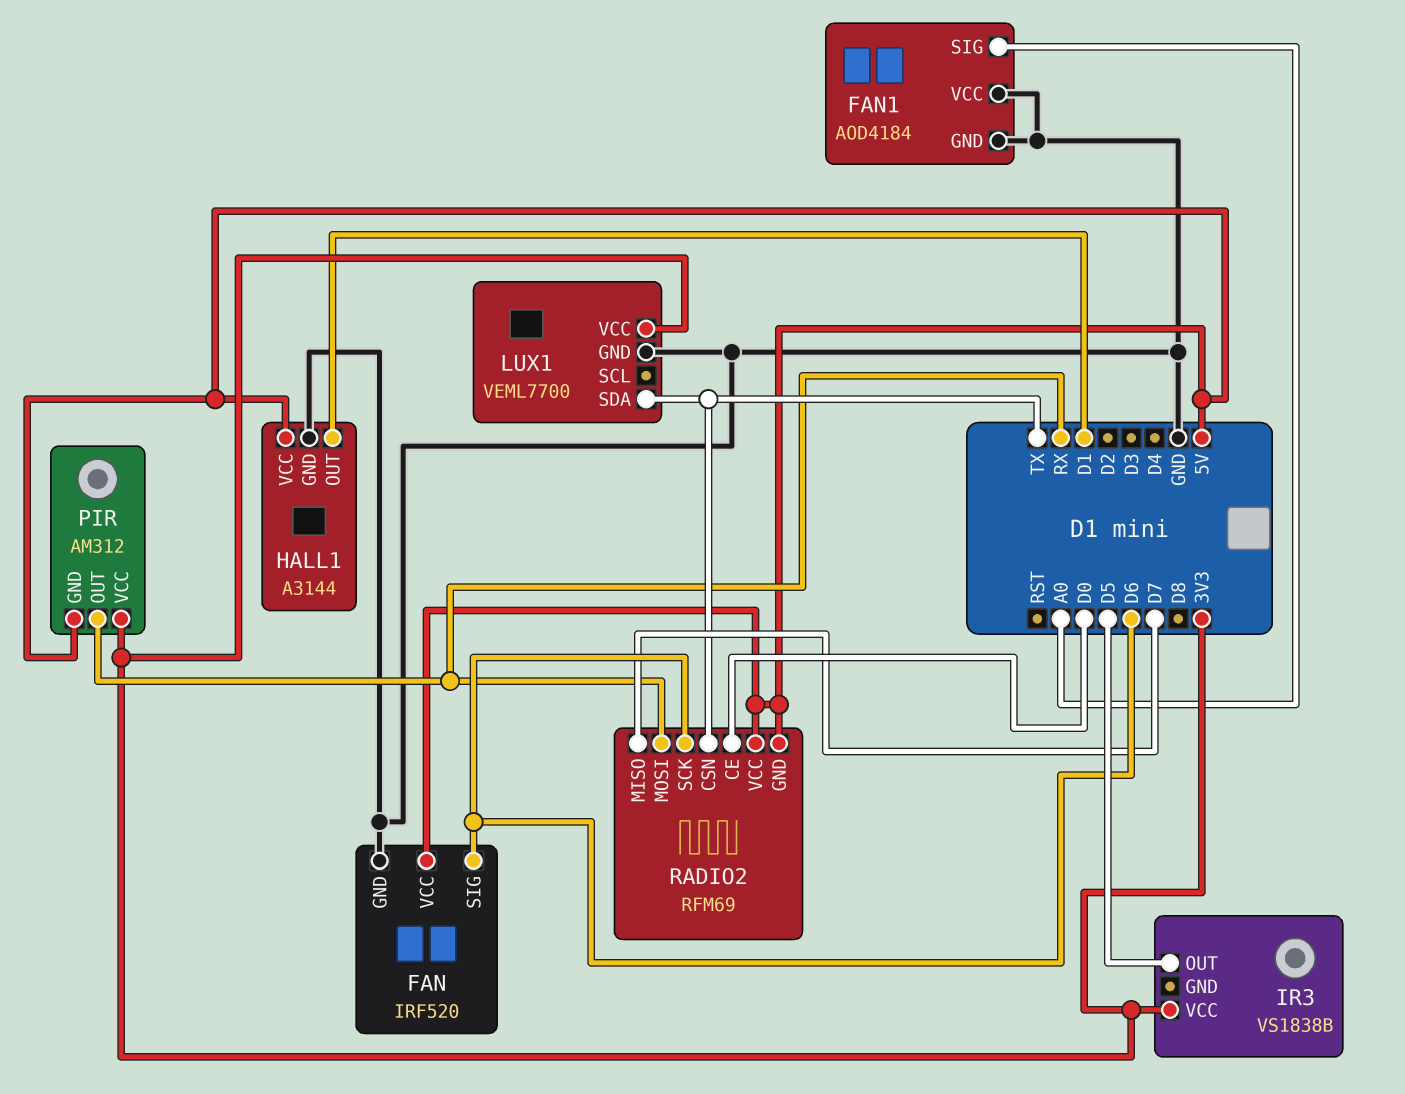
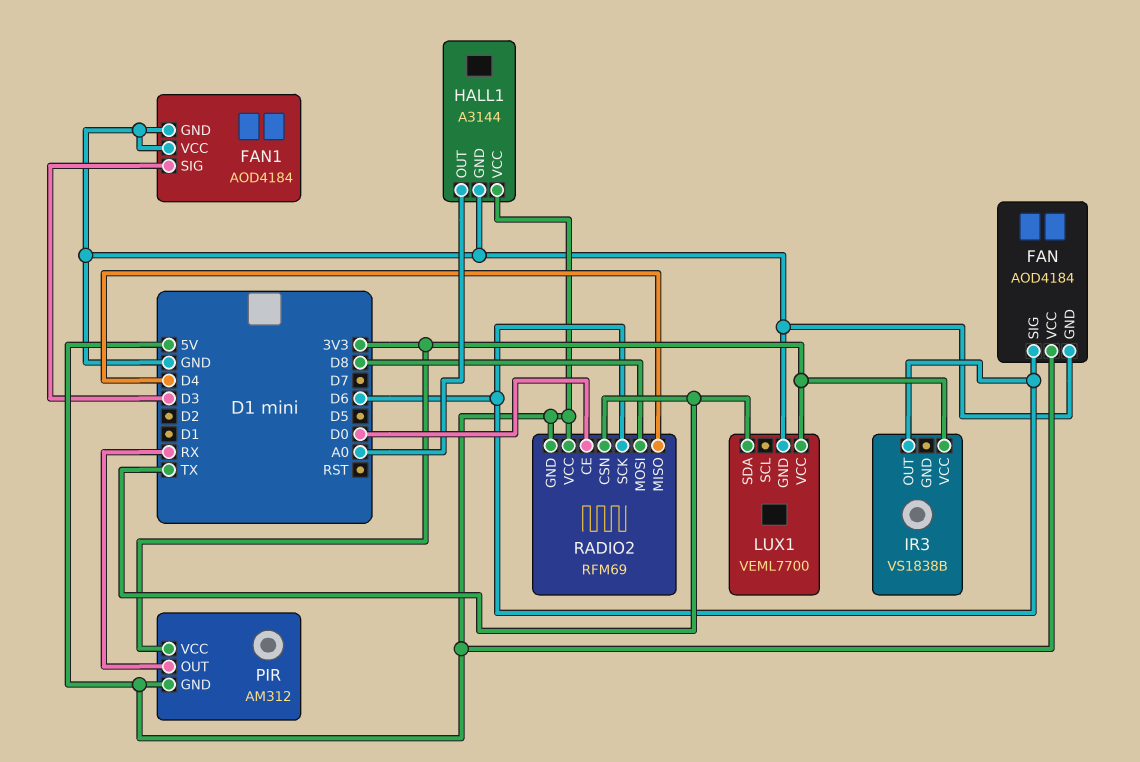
FAN: IRF520 -> AOD4184
FAN1 pin SIG: A0 -> D3
HALL1 pin OUT: D1 -> A0
IR3 pin OUT: D5 -> D6
RADIO2 pin MISO: D7 -> D4
RADIO2 pin MOSI: RX -> D8

